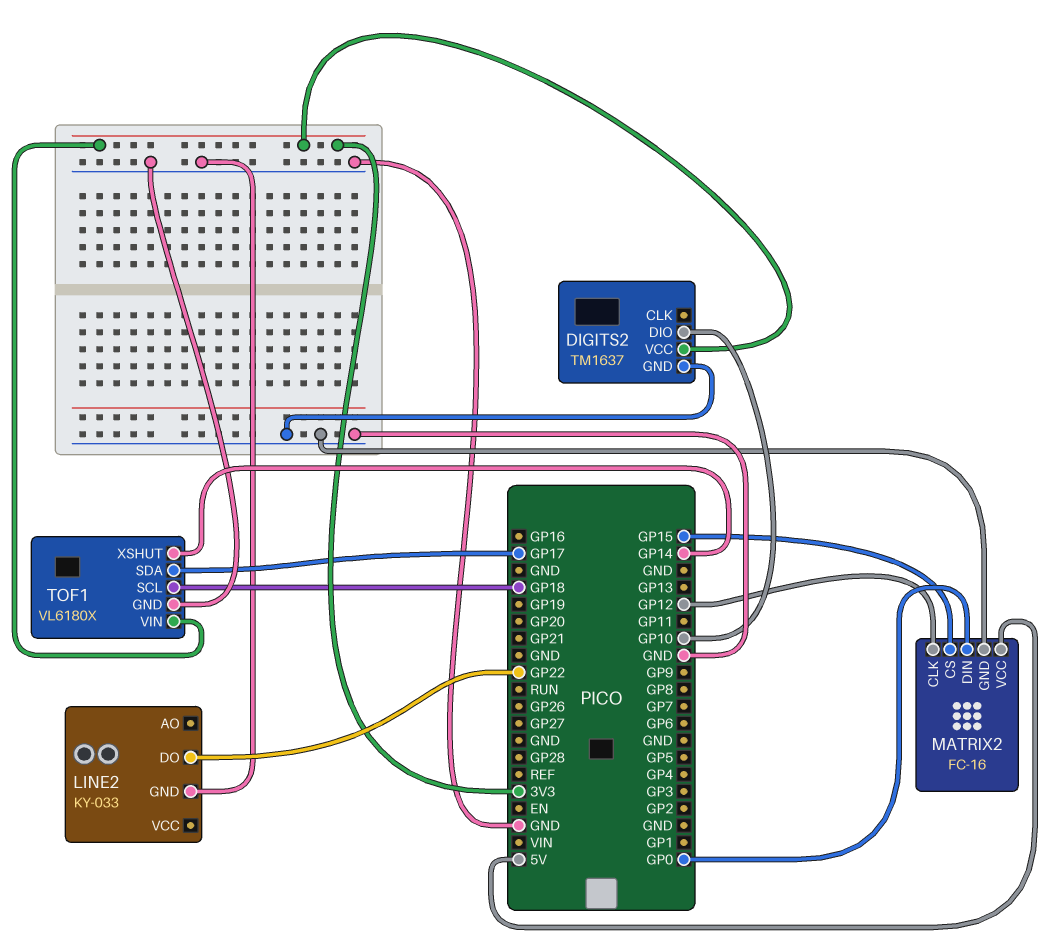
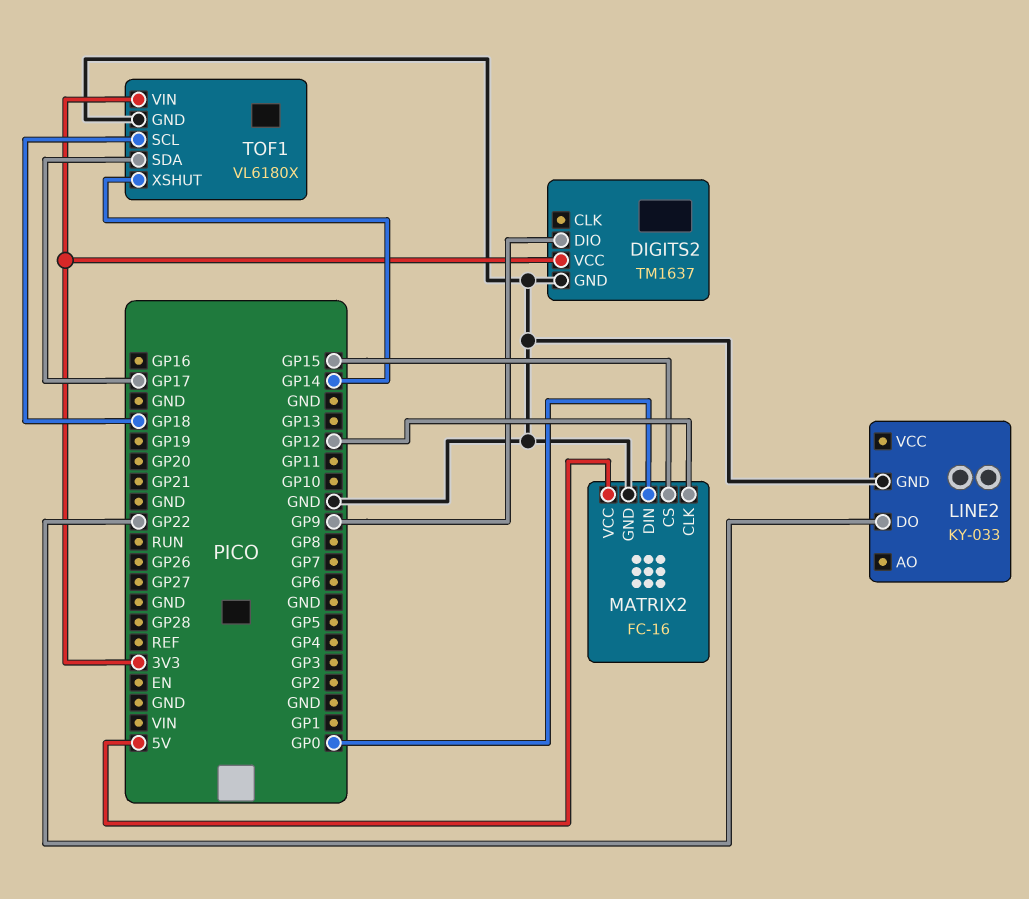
DIGITS2 pin DIO: GP10 -> GP9

